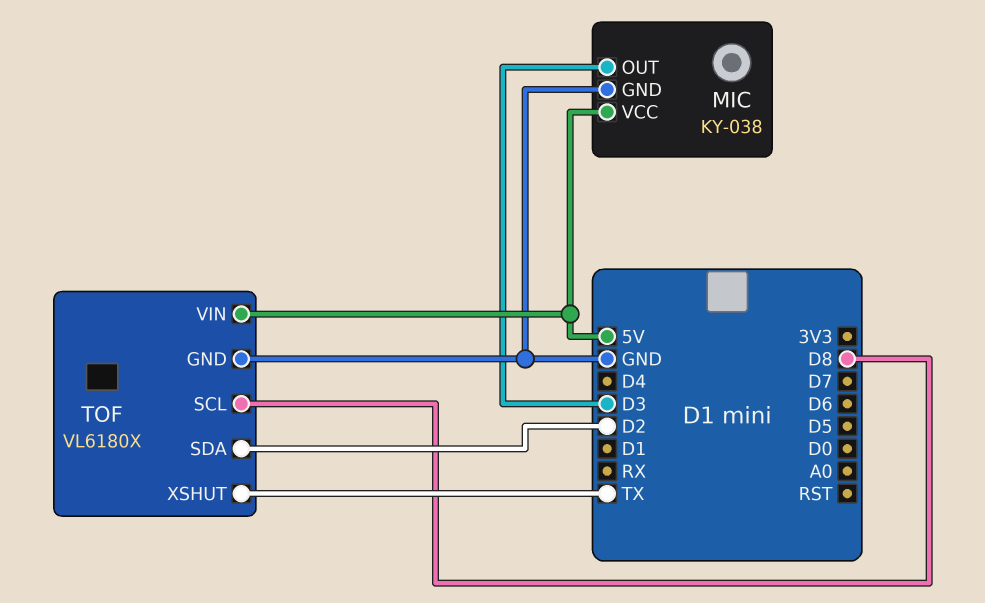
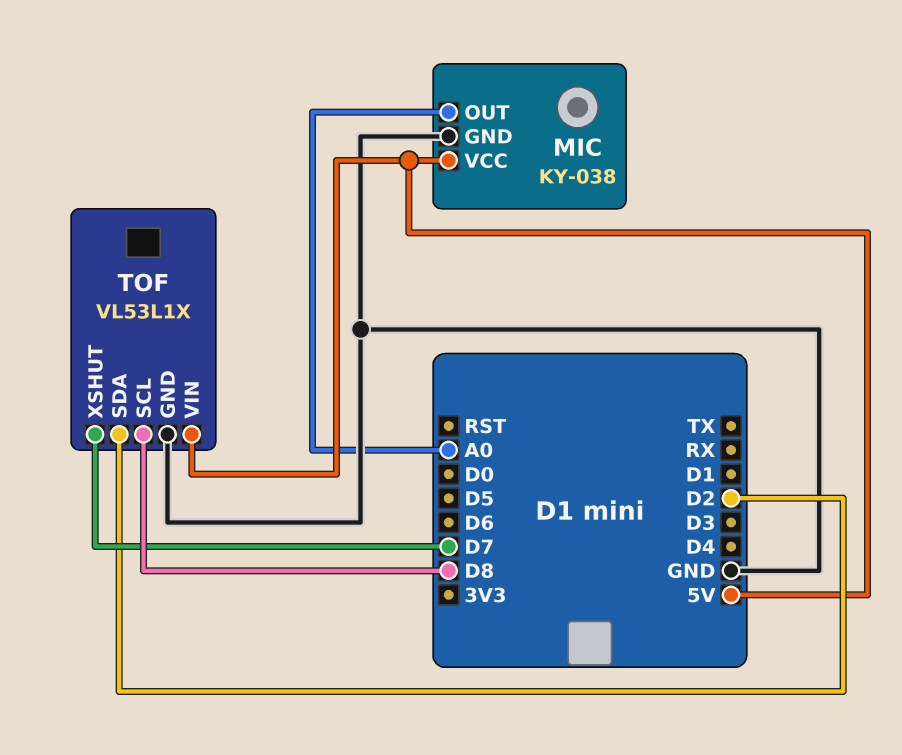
MIC pin OUT: D3 -> A0
TOF: VL6180X -> VL53L1X
TOF pin XSHUT: TX -> D7

